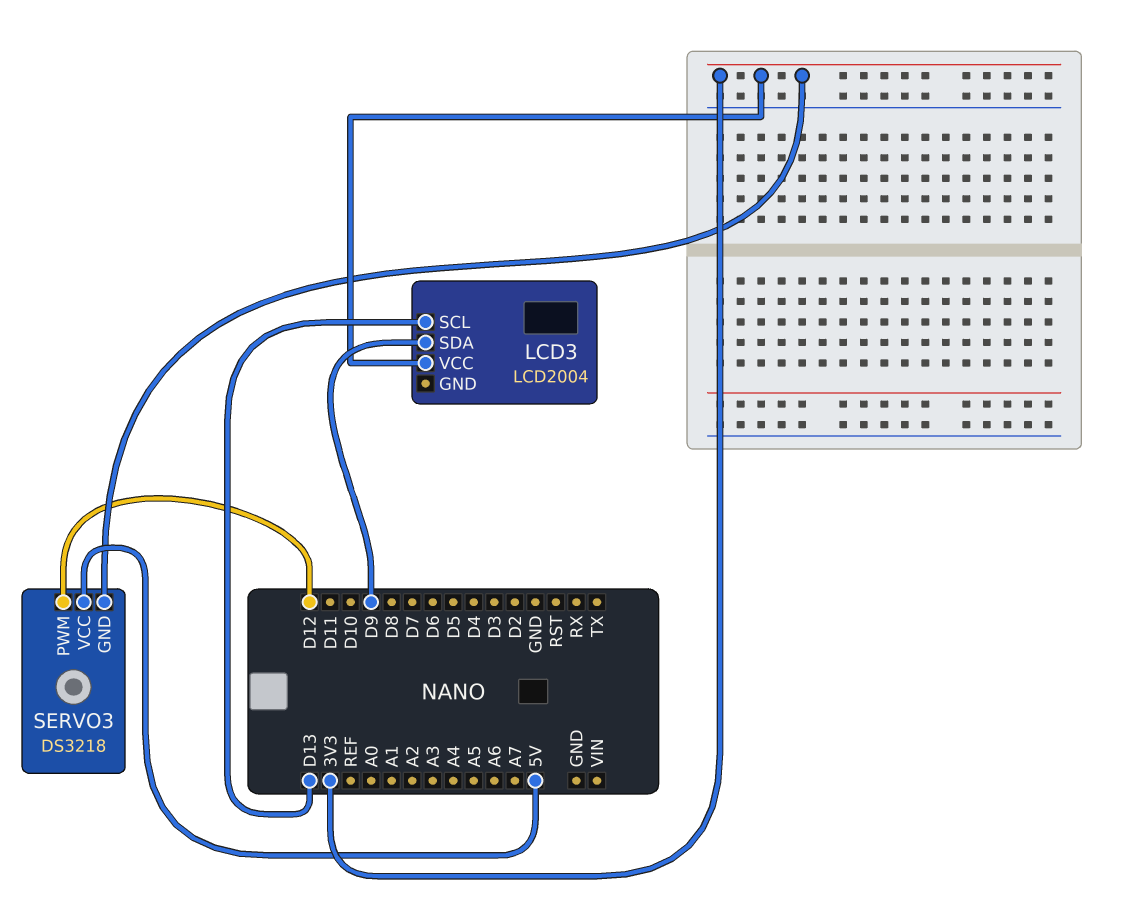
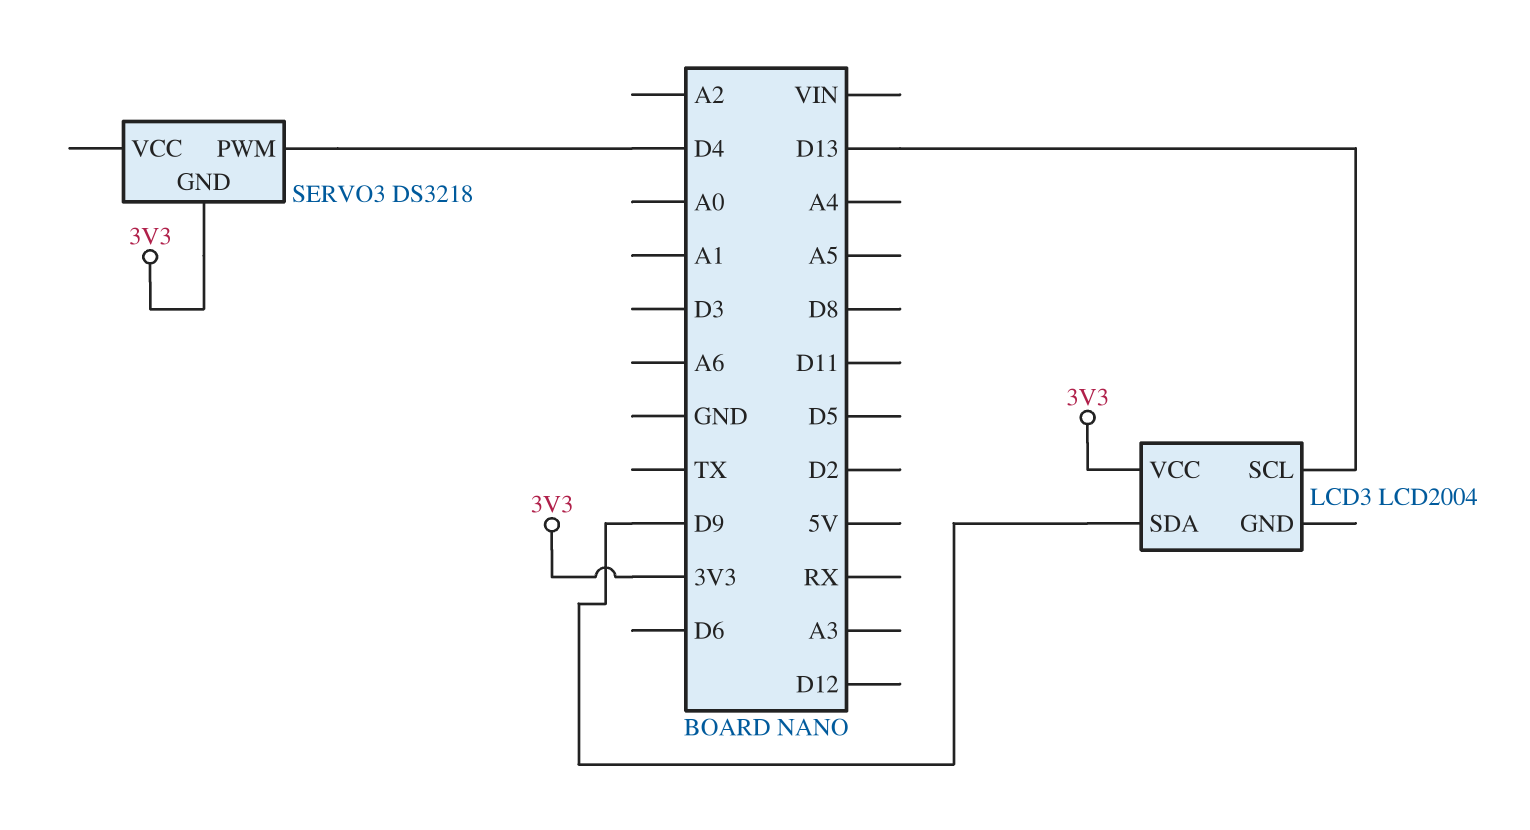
SERVO3 pin PWM: D12 -> D4
SERVO3 pin VCC: 5V -> none

